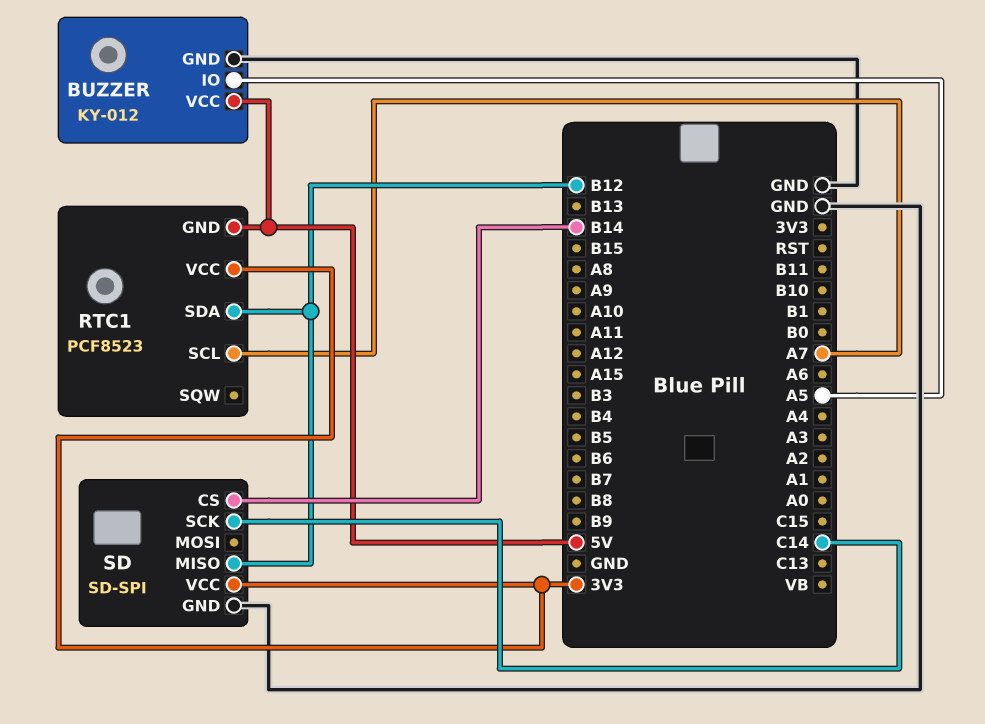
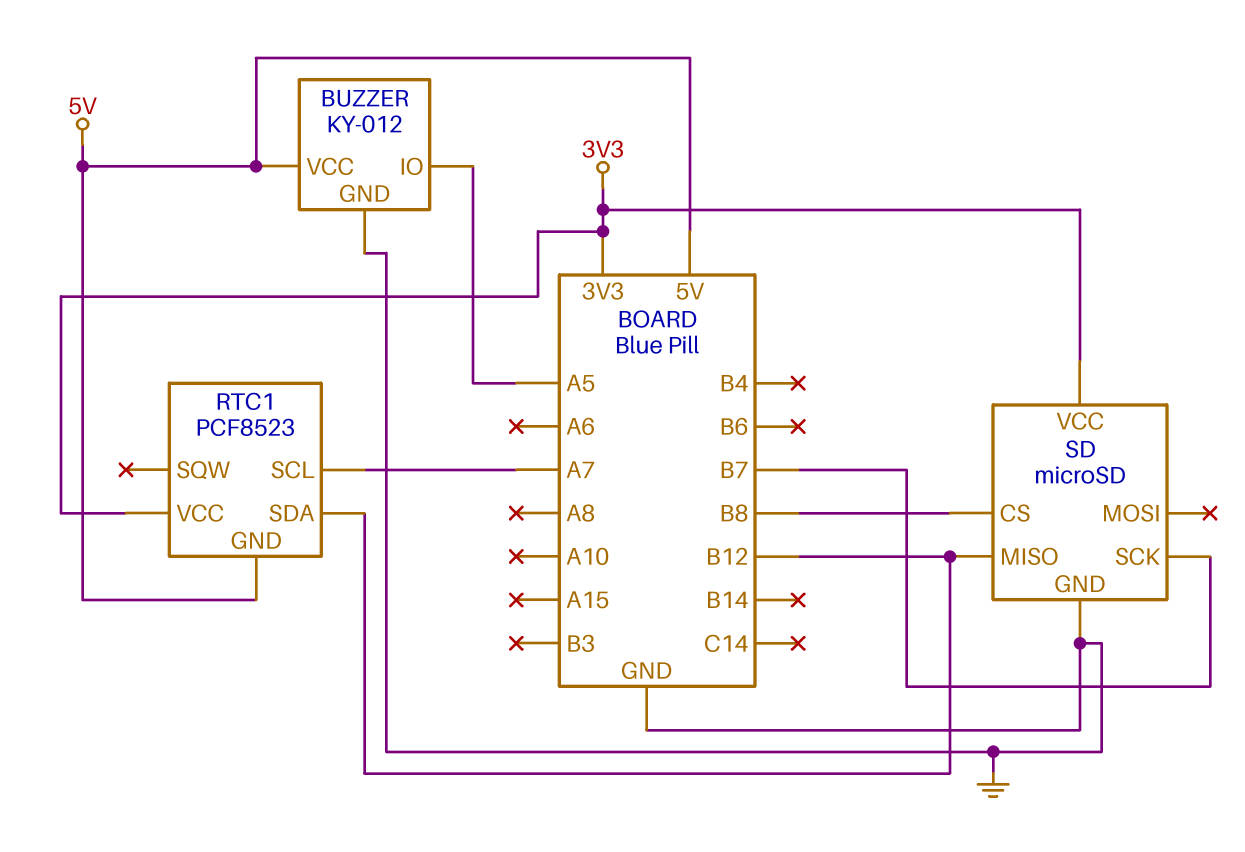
SD: SD-SPI -> microSD
SD pin CS: B14 -> B8
SD pin SCK: C14 -> B7

